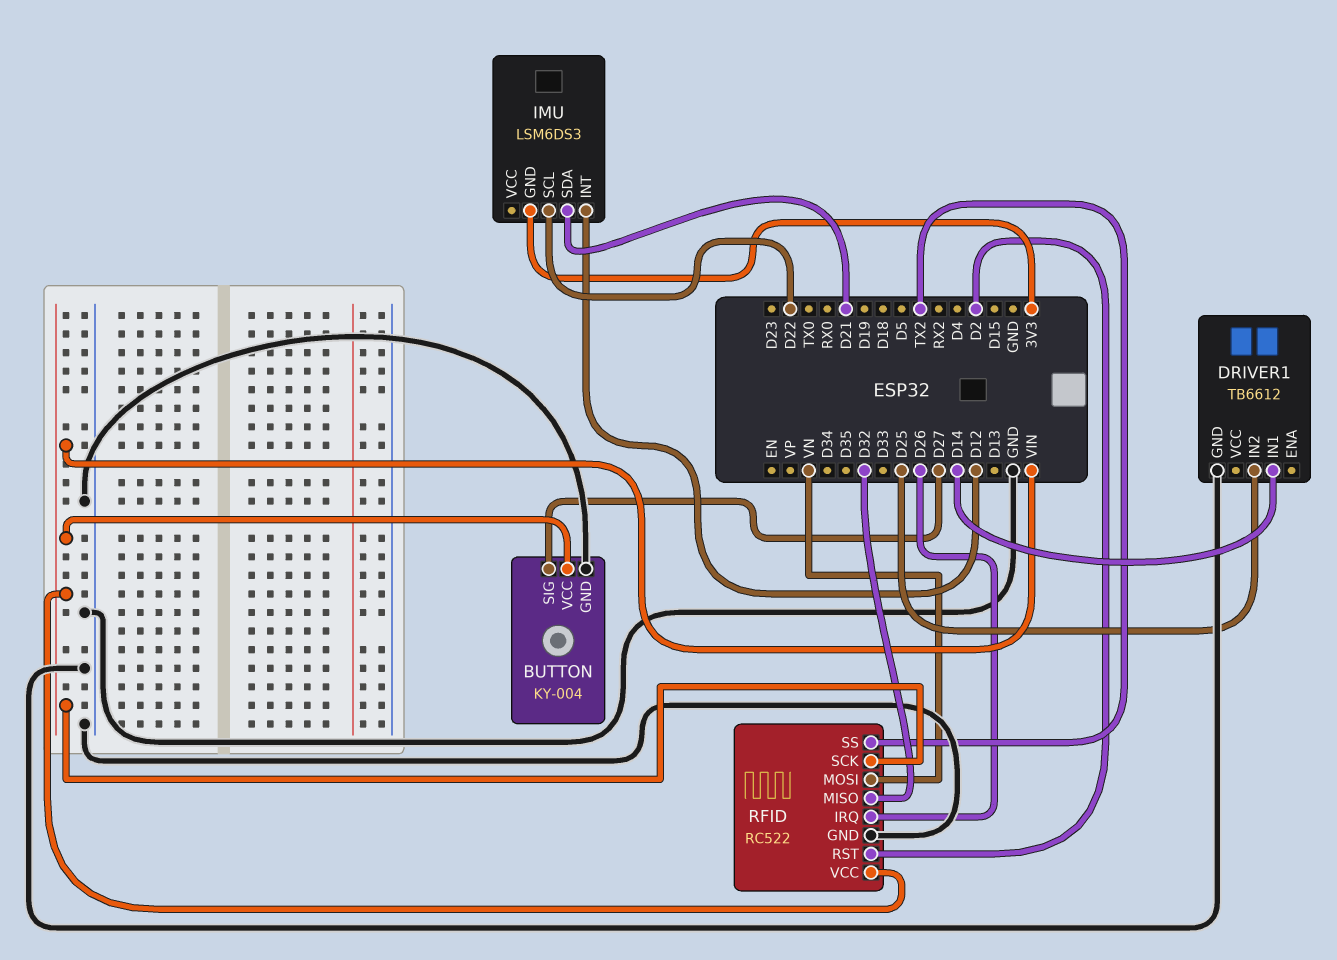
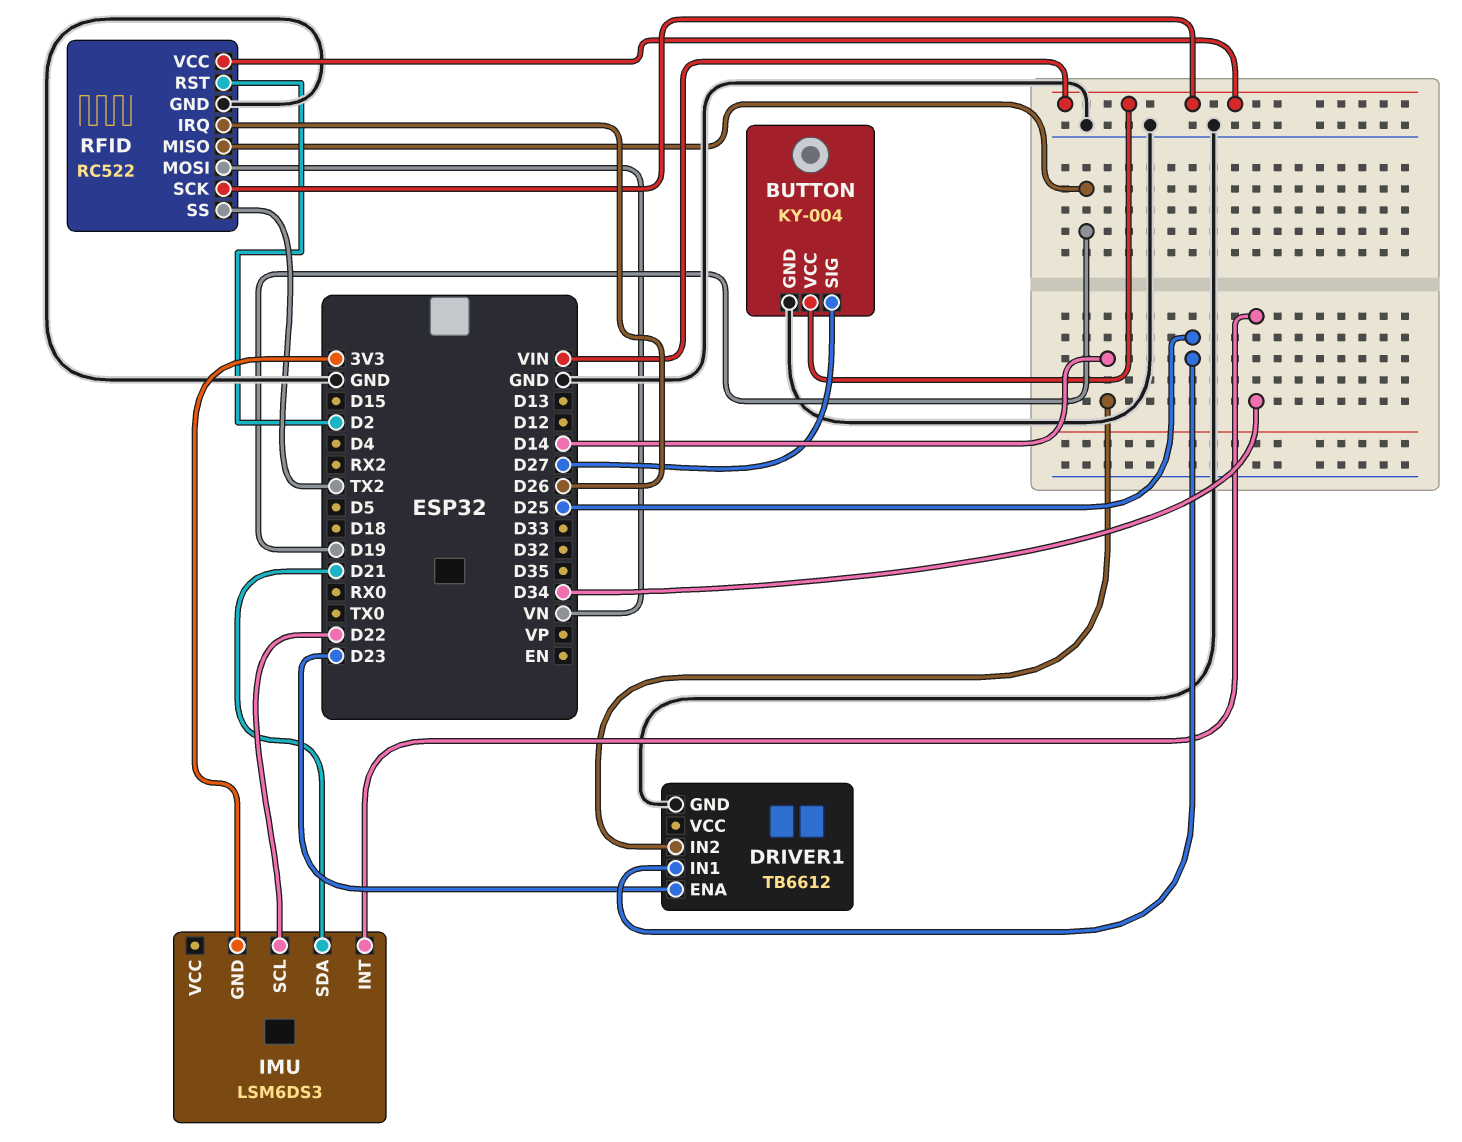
DRIVER1 pin ENA: none -> D23
DRIVER1 pin IN1: D14 -> D25
DRIVER1 pin IN2: D25 -> D14
IMU pin INT: D12 -> D34
RFID pin MISO: D32 -> D19

